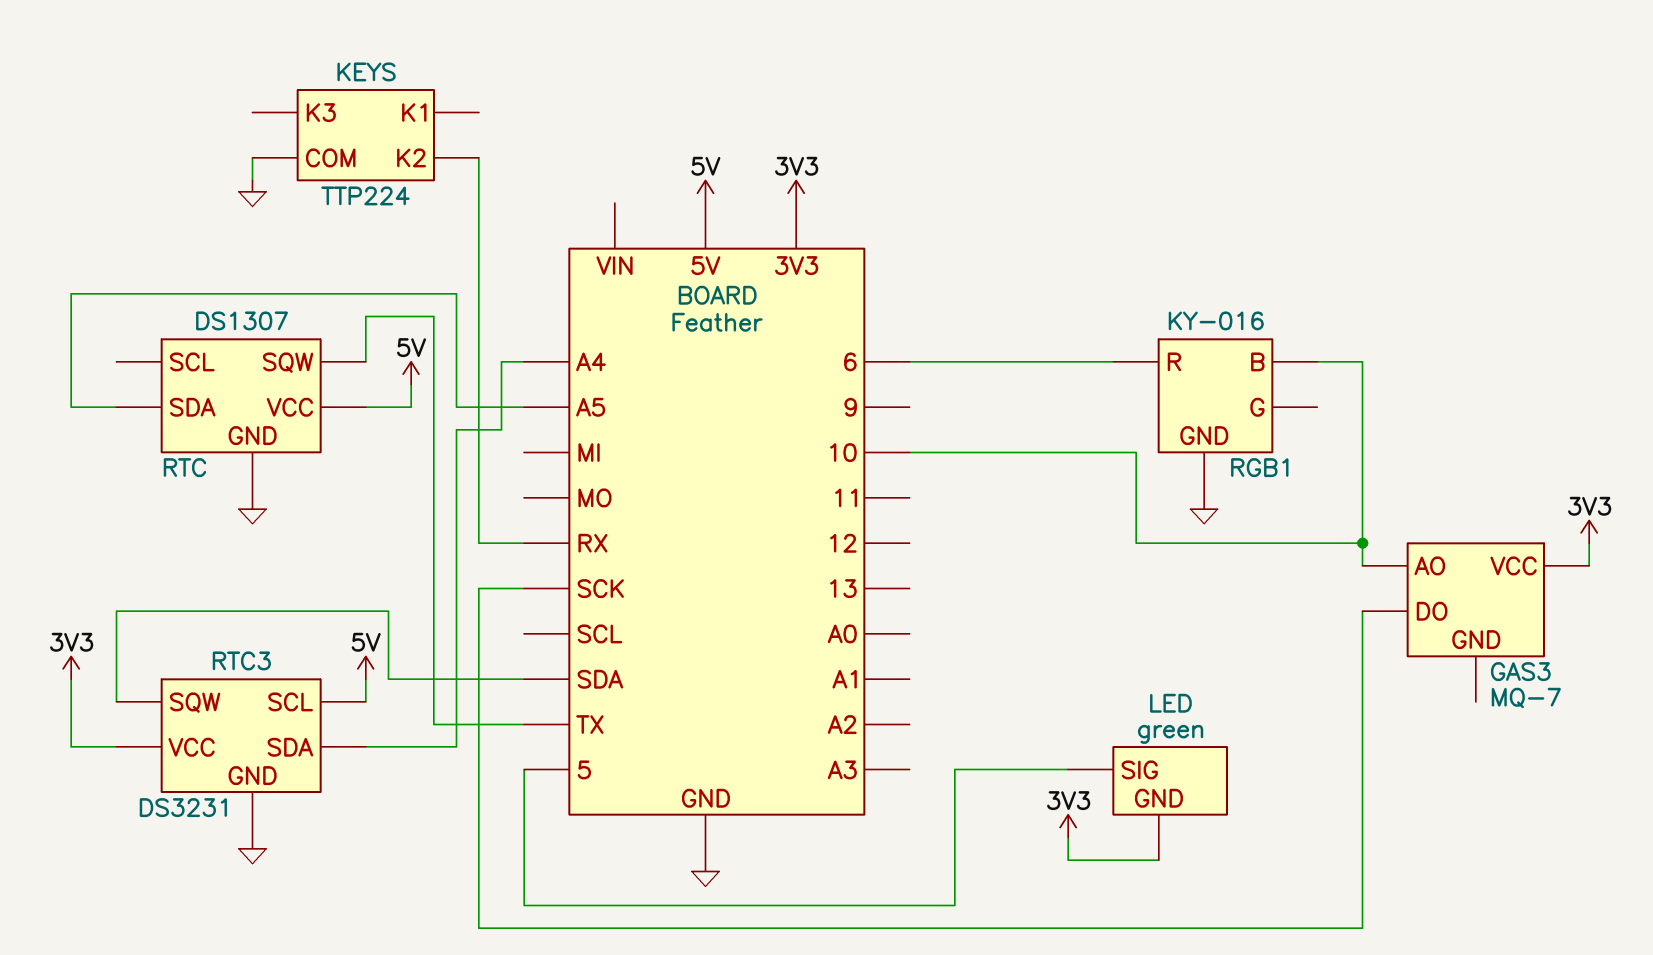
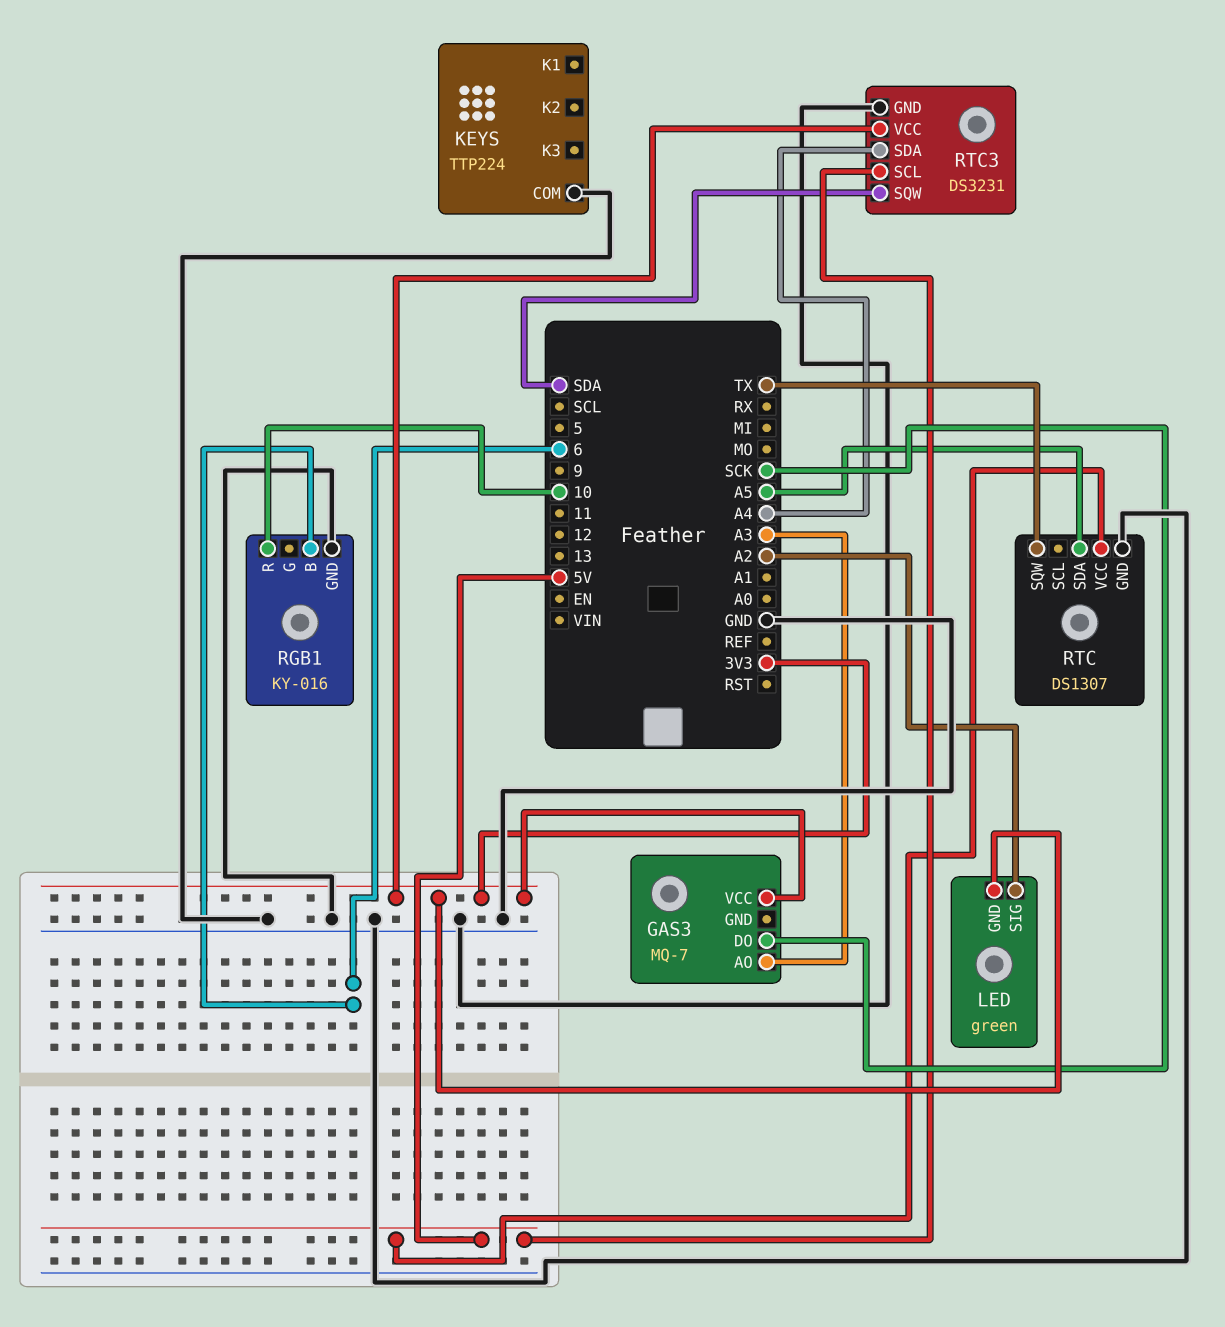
GAS3 pin AO: 10 -> A3
KEYS pin K2: RX -> none
LED pin SIG: 5 -> A2
RGB1 pin B: 10 -> 6
RGB1 pin R: 6 -> 10

